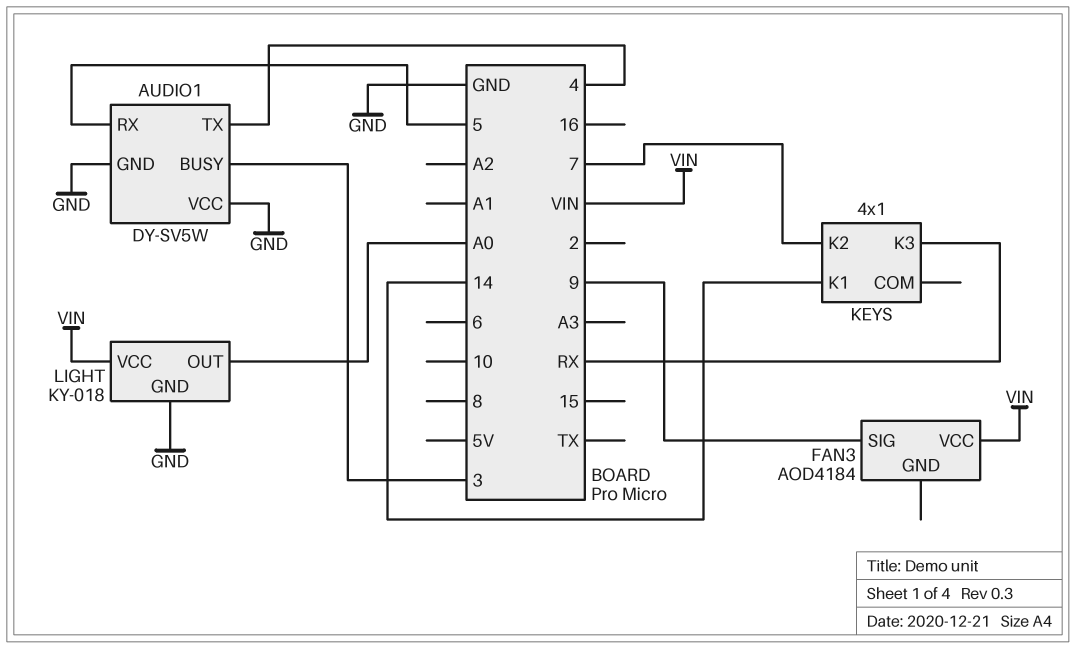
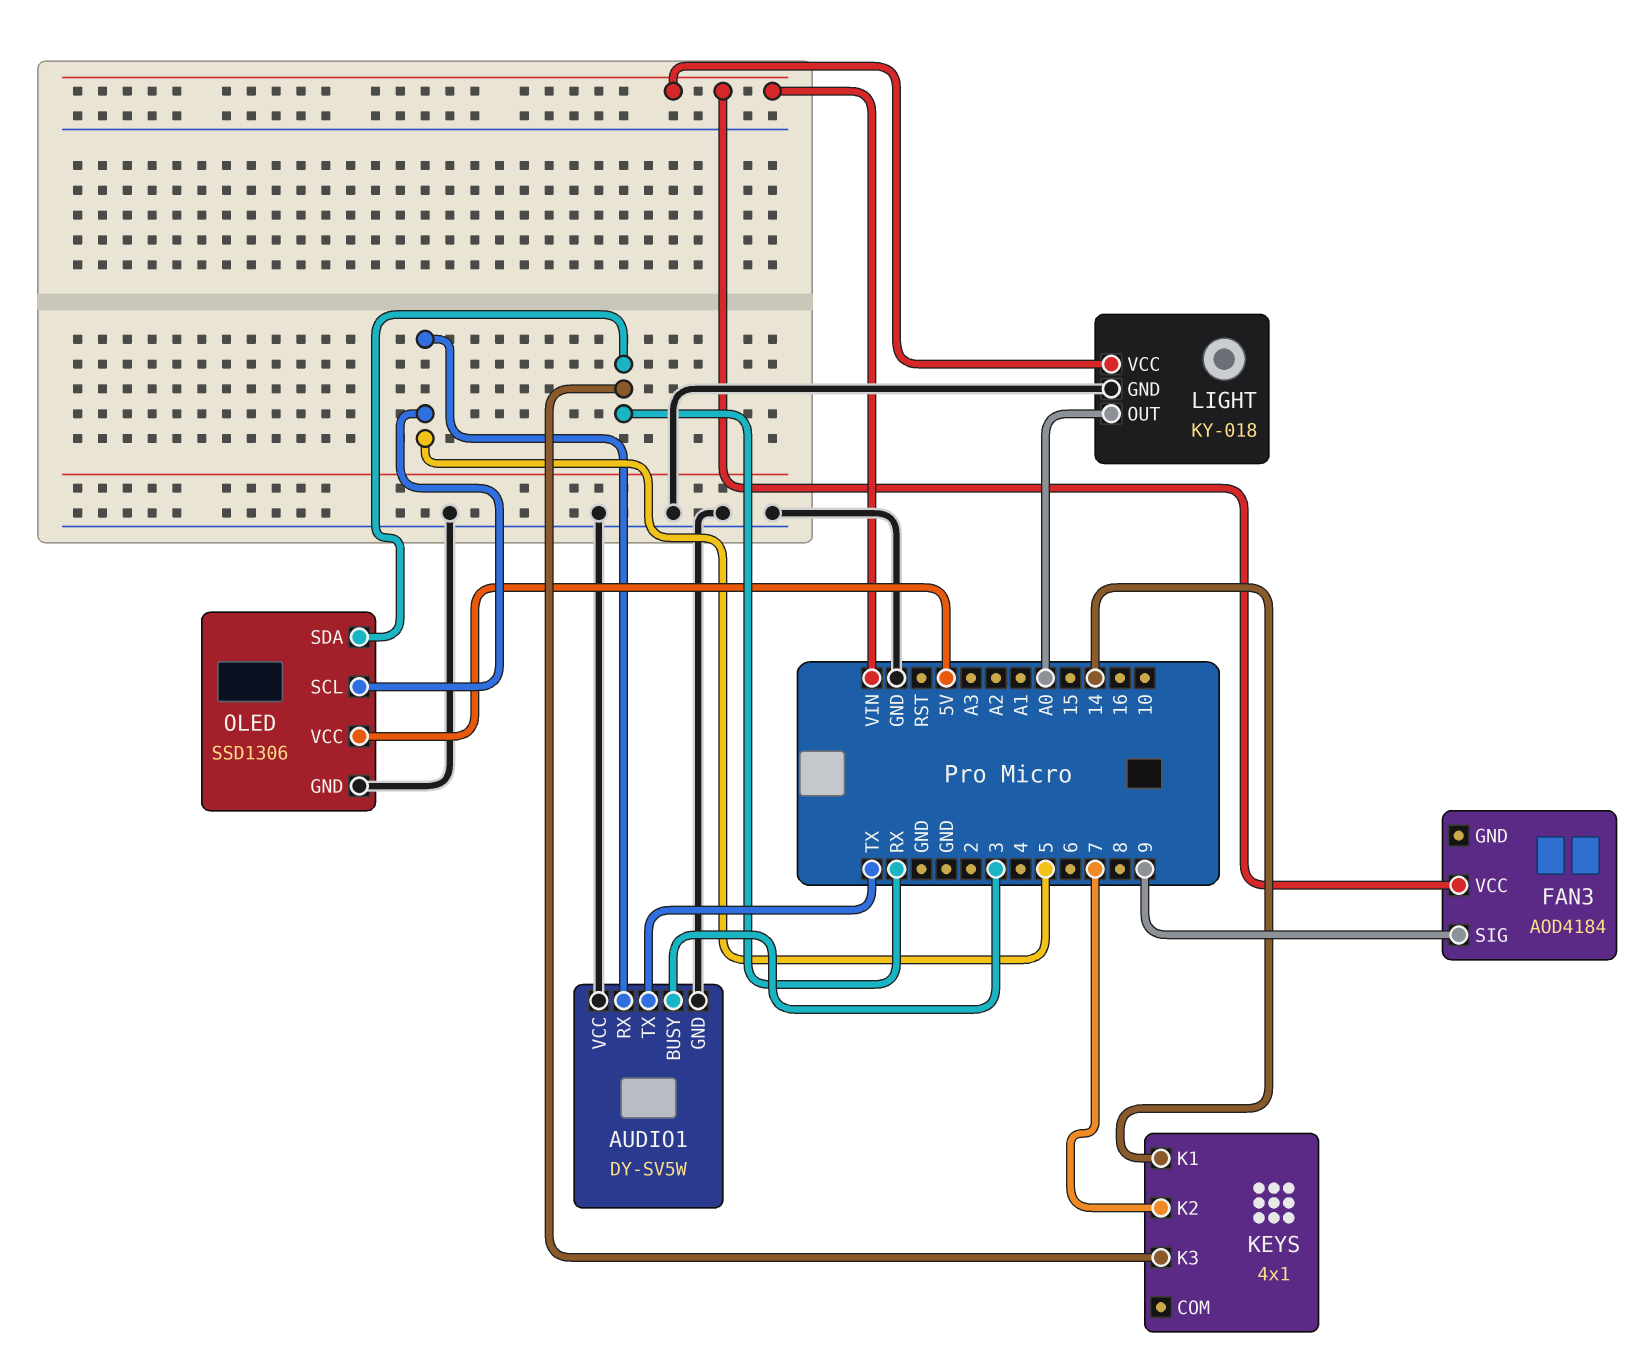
AUDIO1 pin TX: 4 -> TX
OLED: none -> SSD1306
OLED pin GND: none -> GND
OLED pin SCL: none -> 5
OLED pin SDA: none -> RX
OLED pin VCC: none -> 5V

